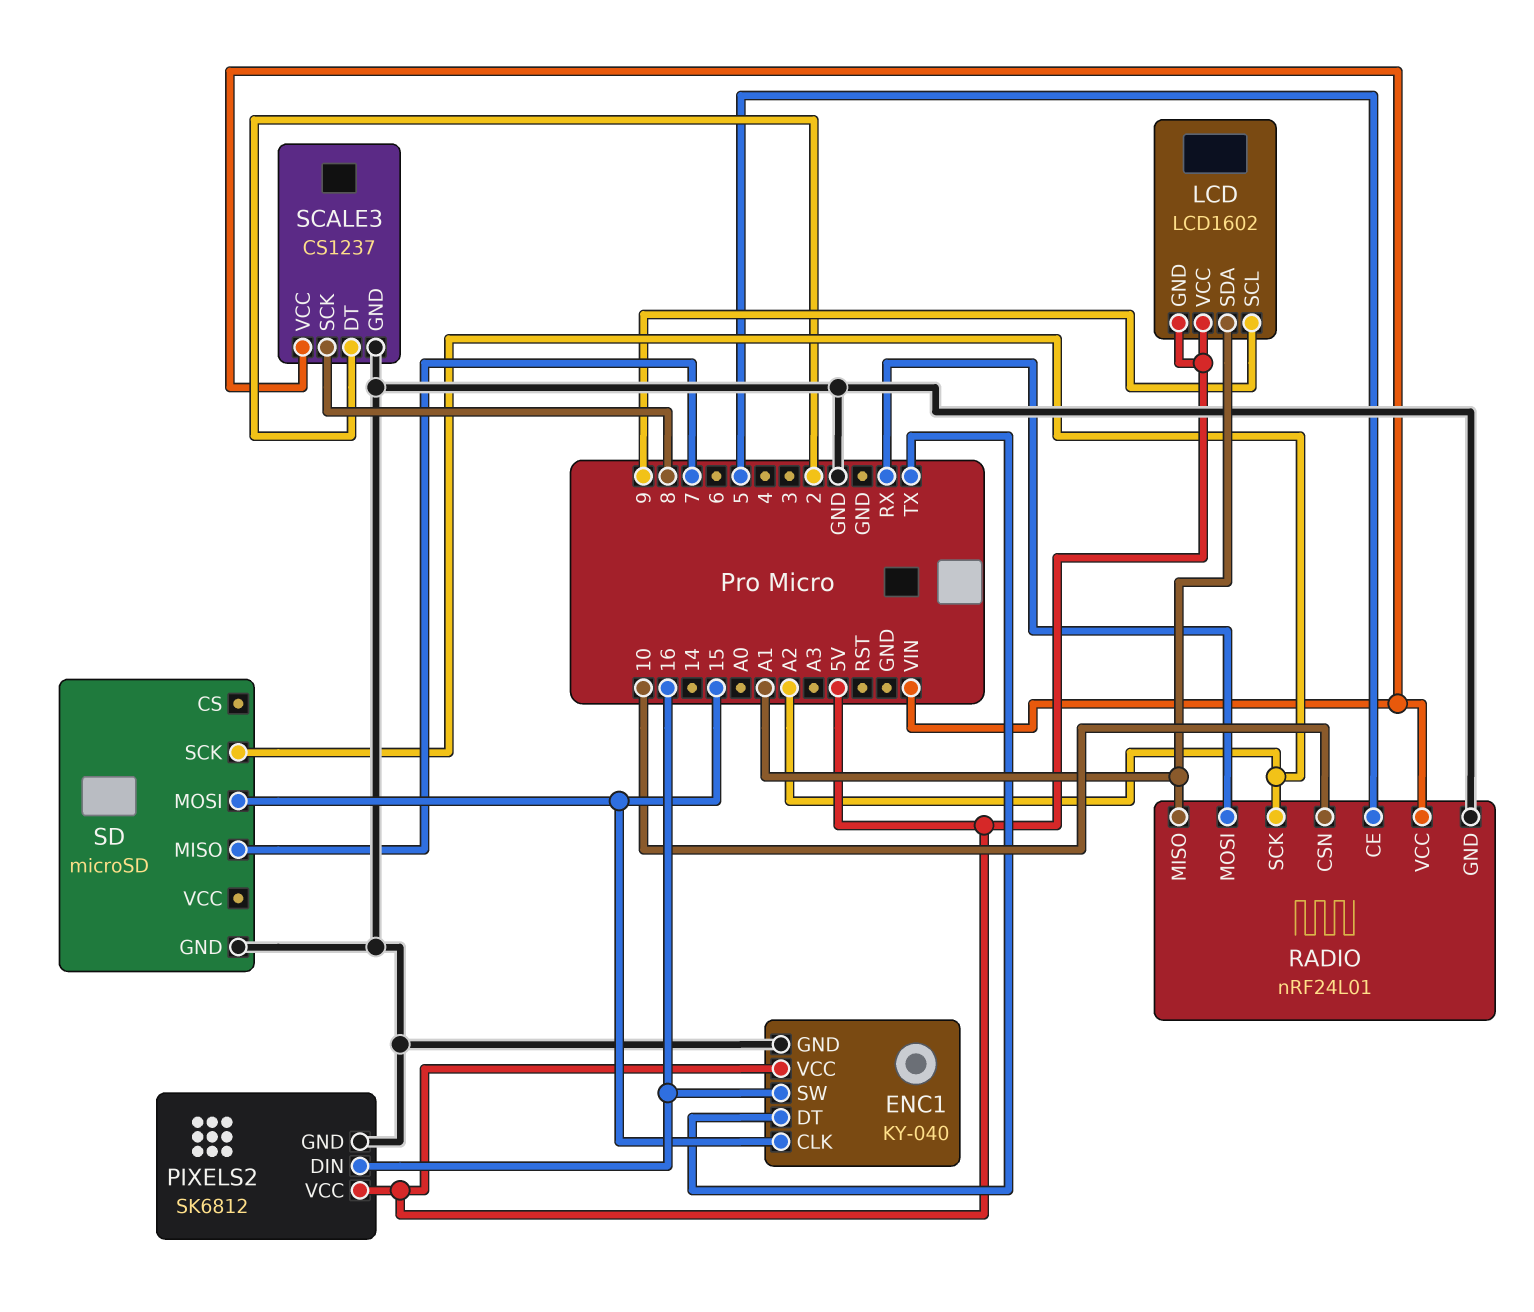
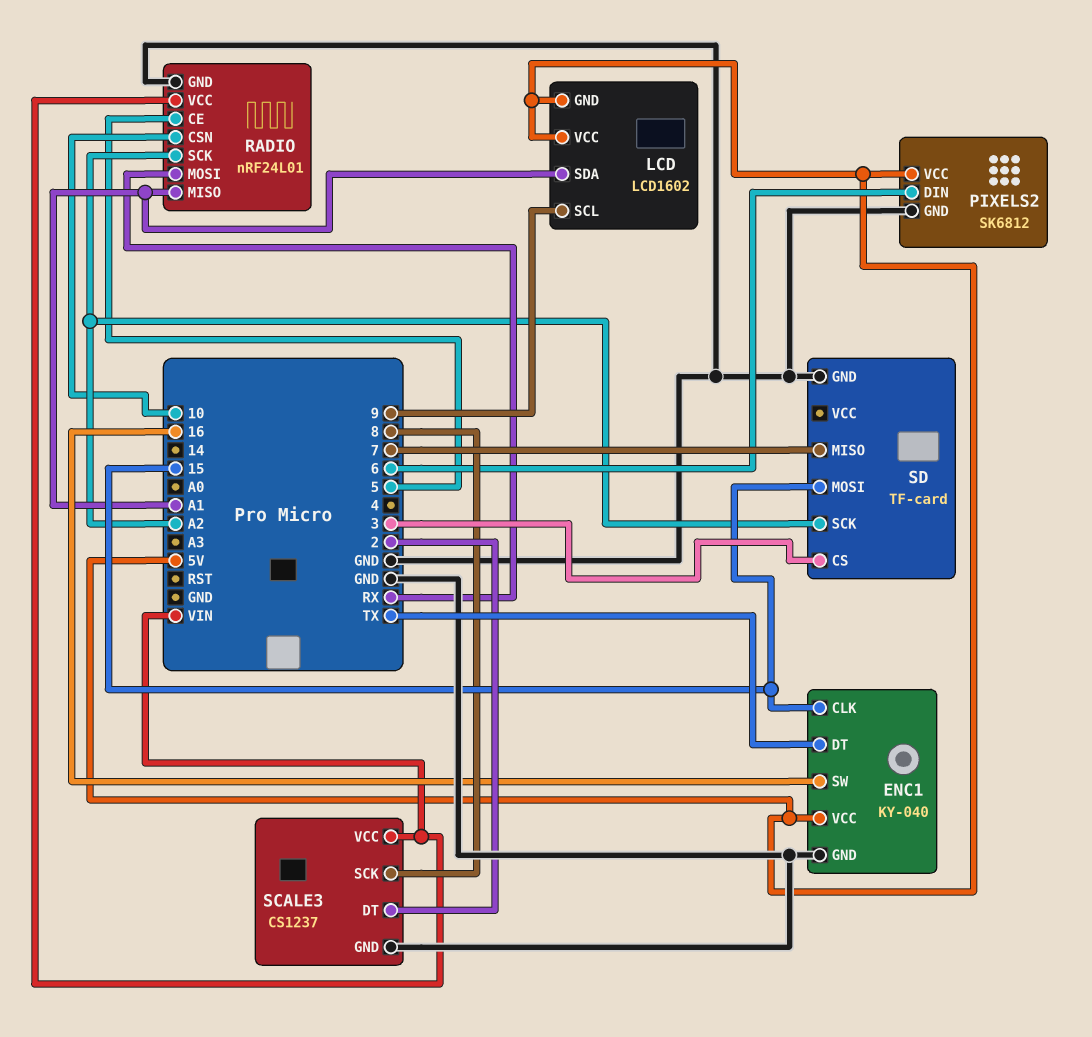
PIXELS2 pin DIN: 16 -> 6
SD: microSD -> TF-card
SD pin CS: none -> 3

